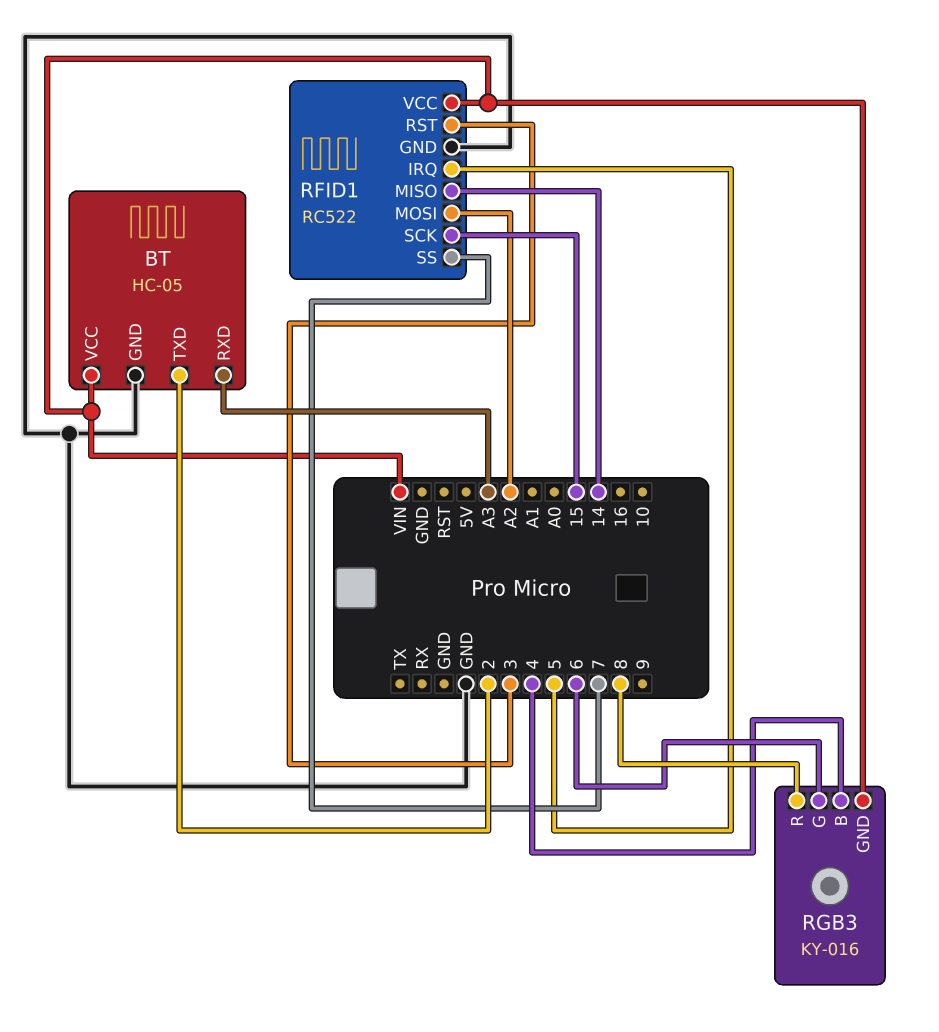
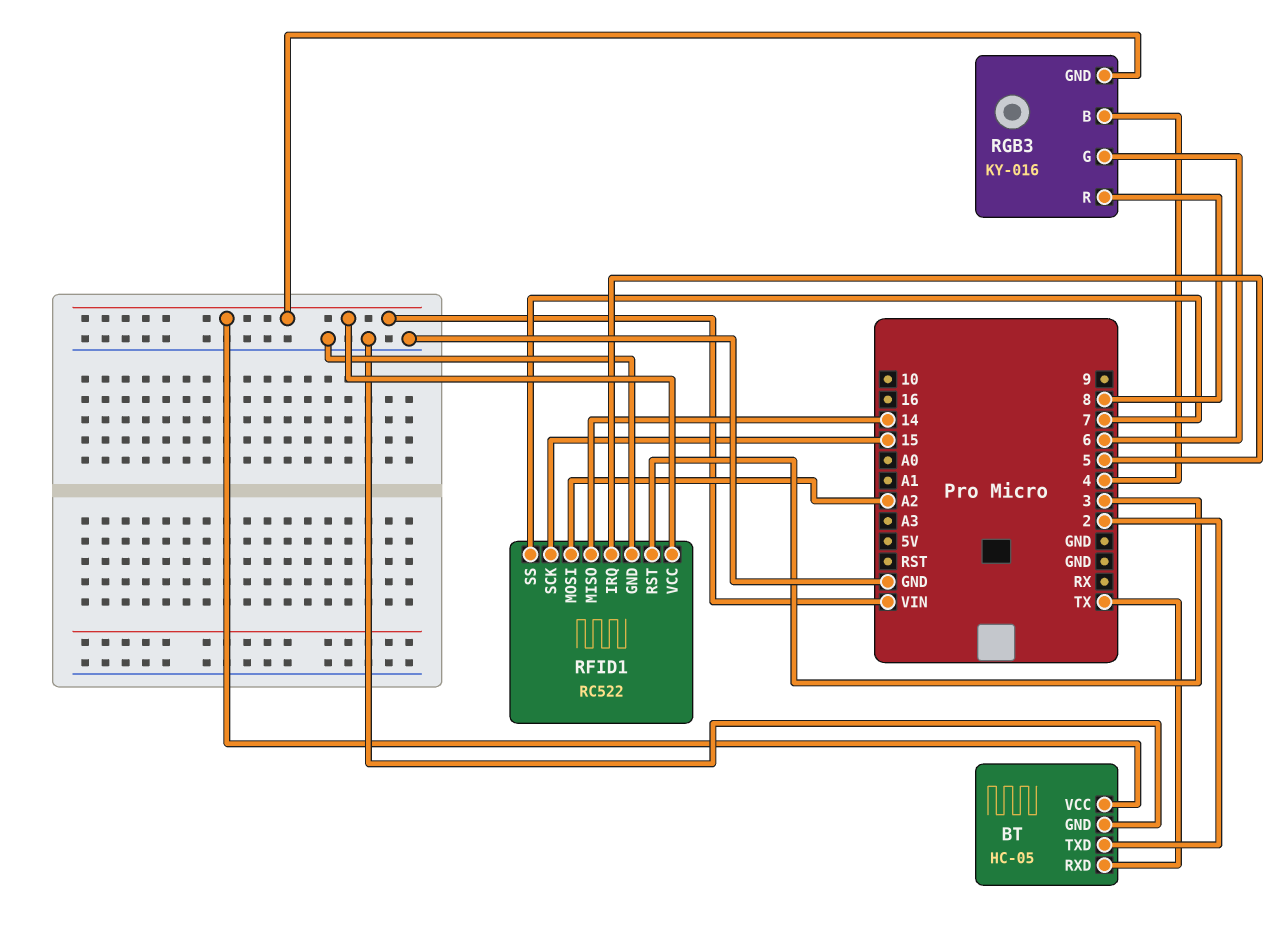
BT pin RXD: A3 -> TX

